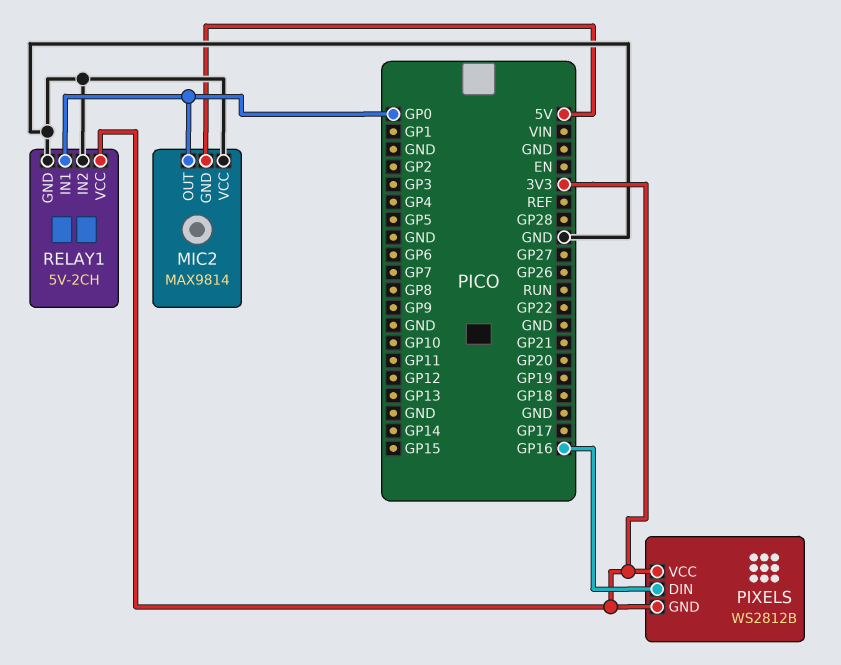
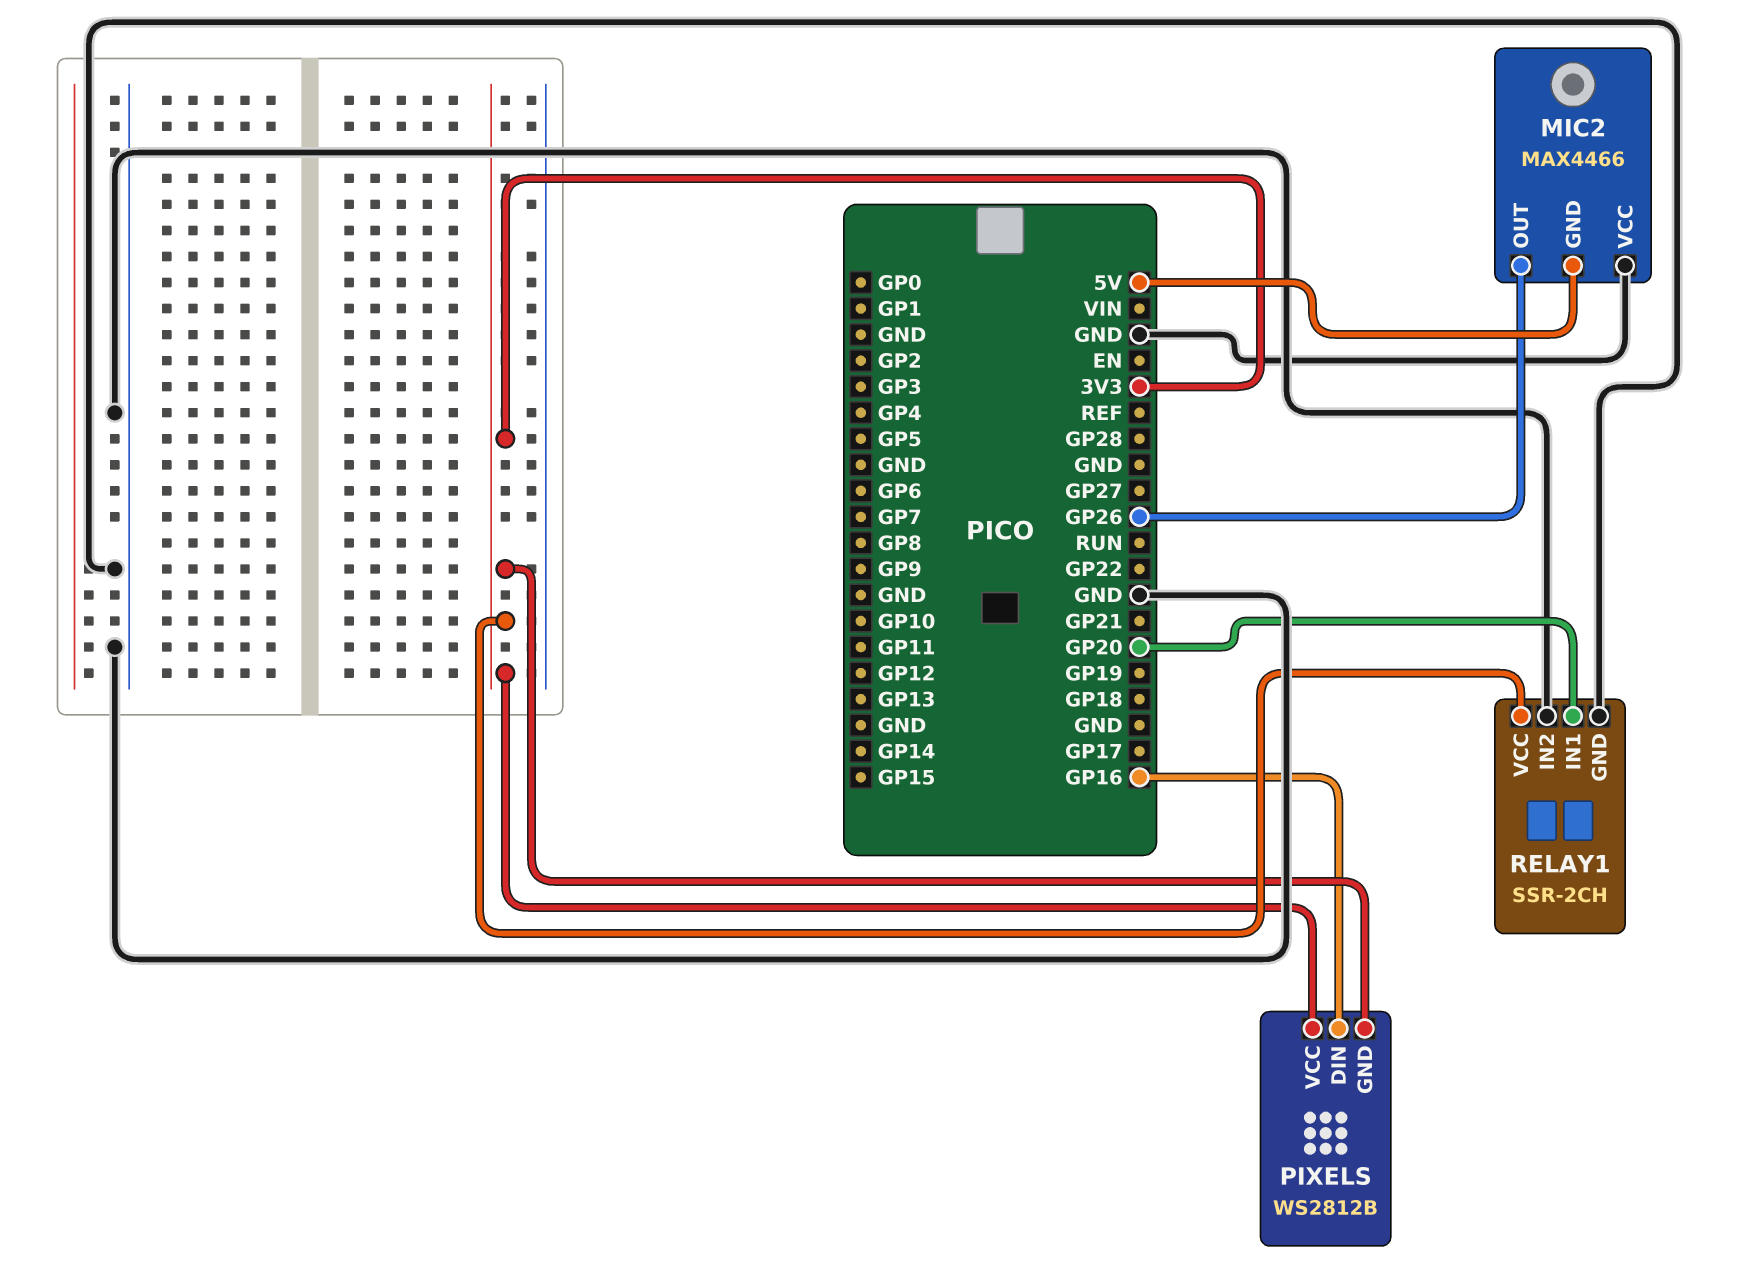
MIC2: MAX9814 -> MAX4466
MIC2 pin OUT: GP0 -> GP26
RELAY1: 5V-2CH -> SSR-2CH
RELAY1 pin IN1: GP0 -> GP20

